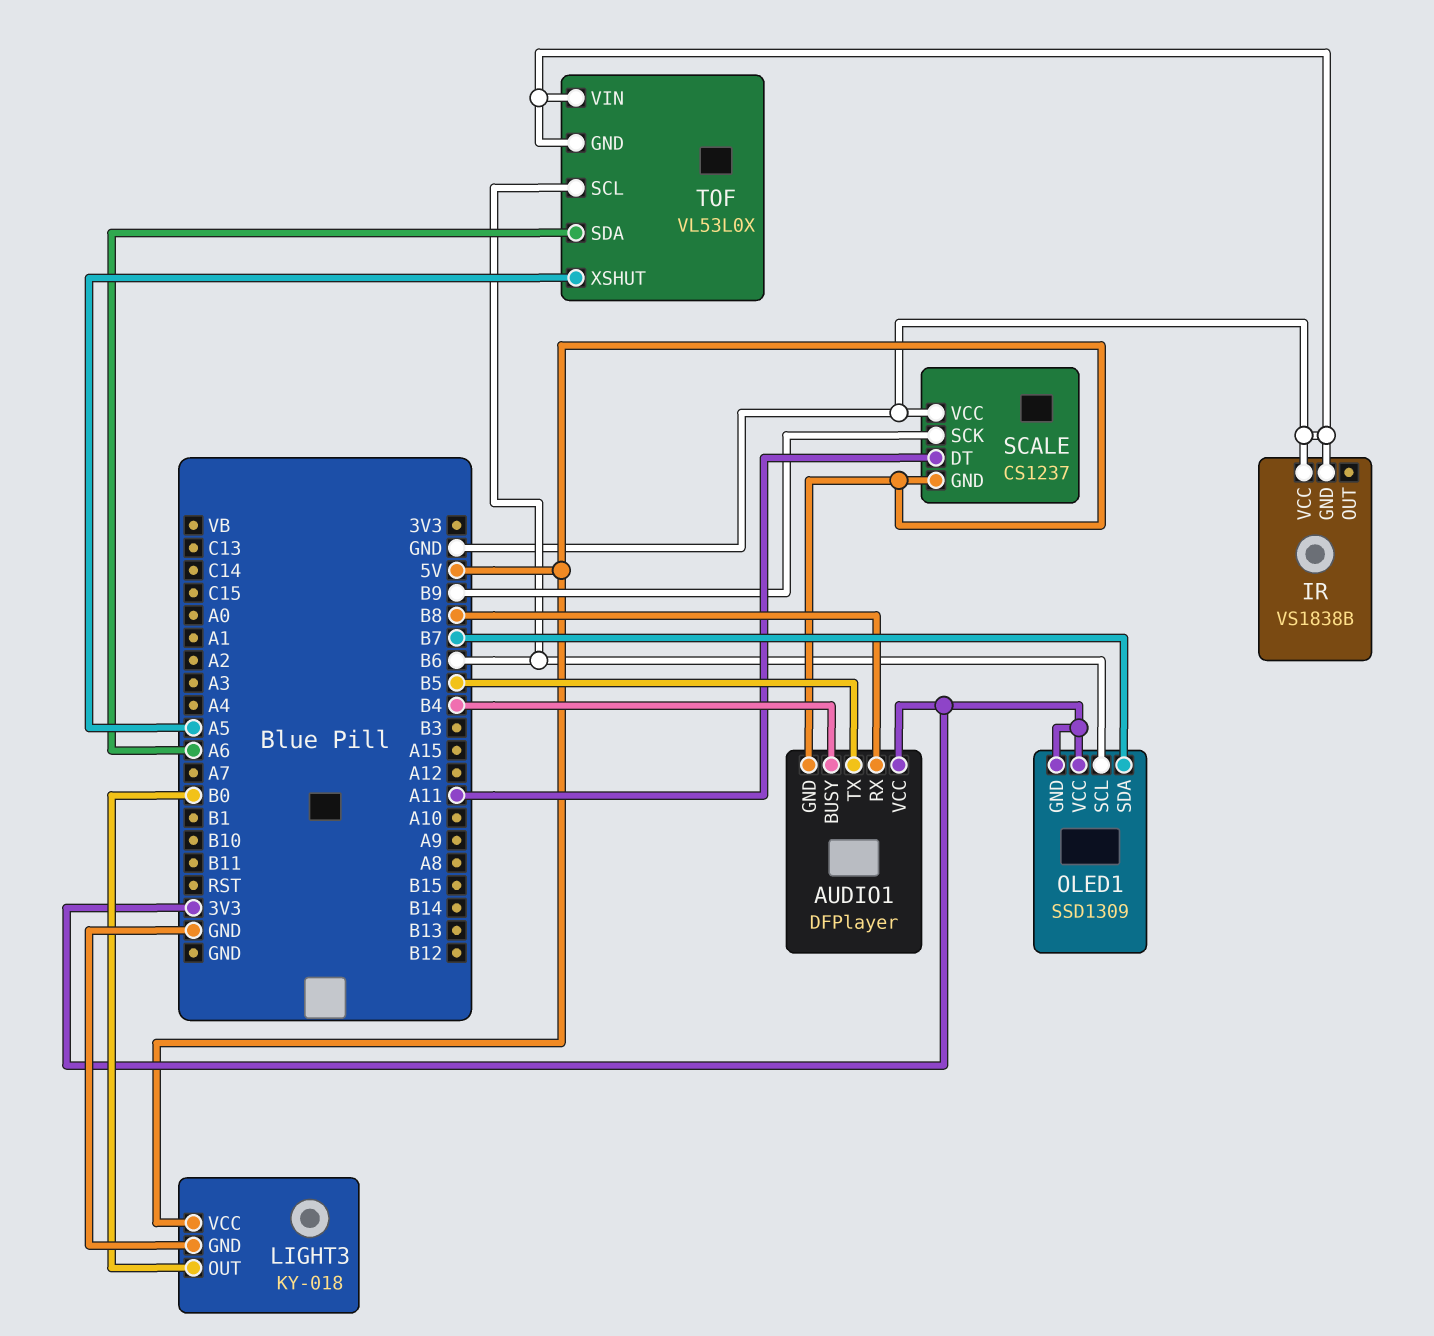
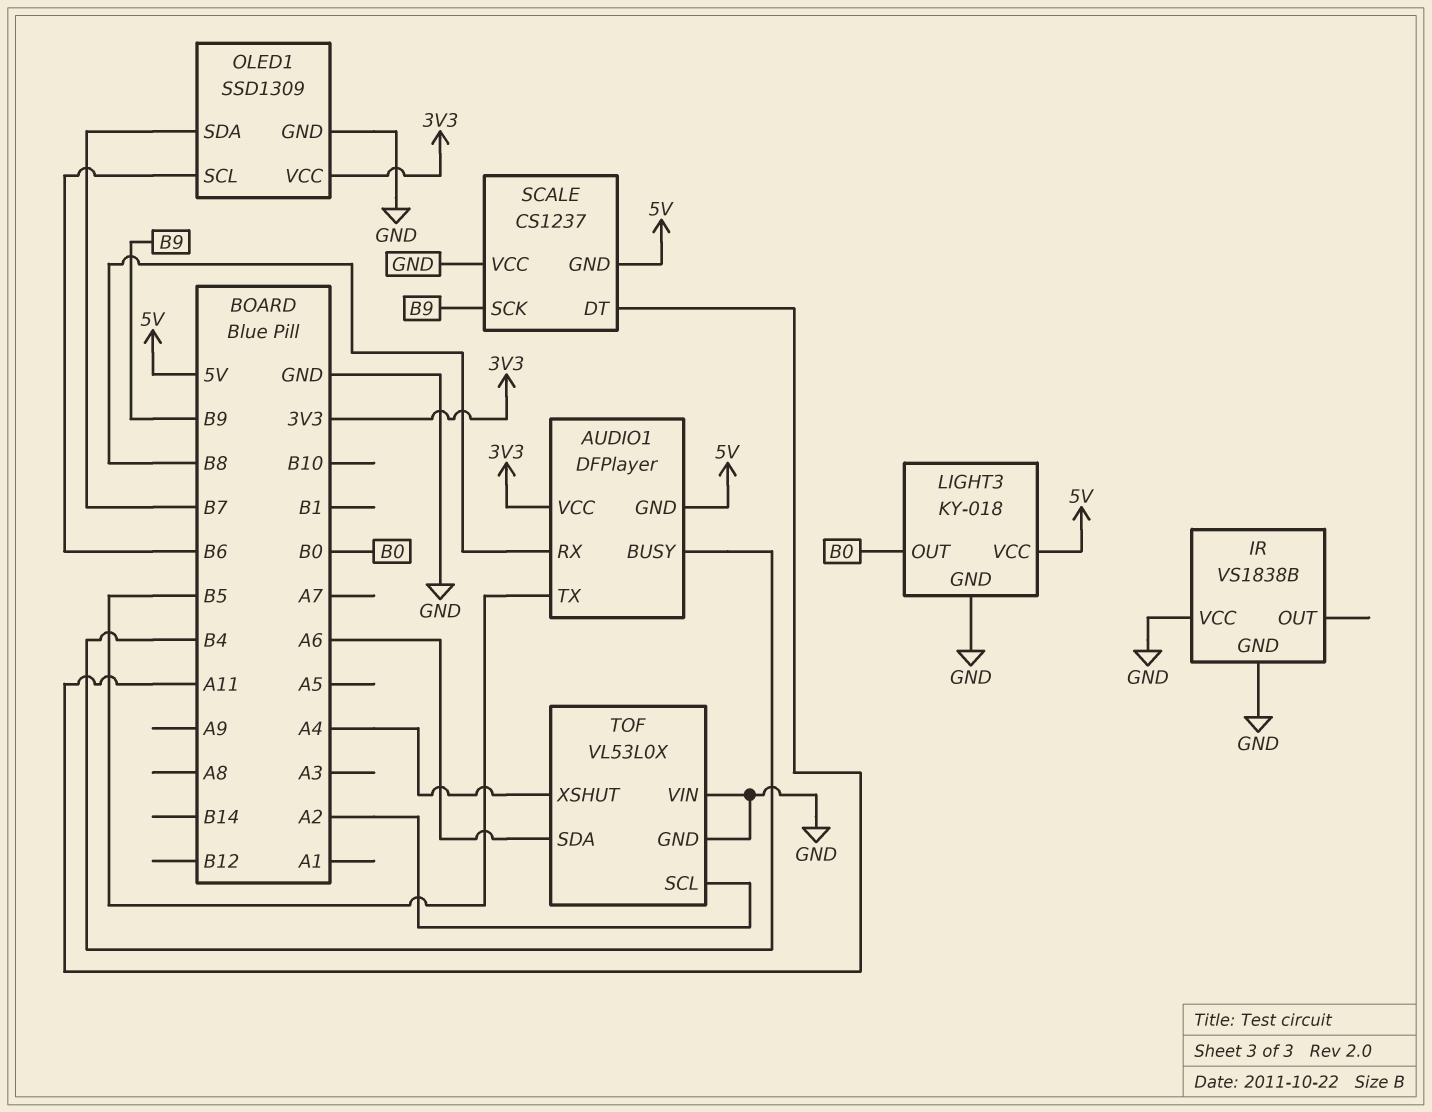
OLED1 pin GND: 3V3 -> GND
TOF pin SCL: B6 -> A2
TOF pin XSHUT: A5 -> A4

